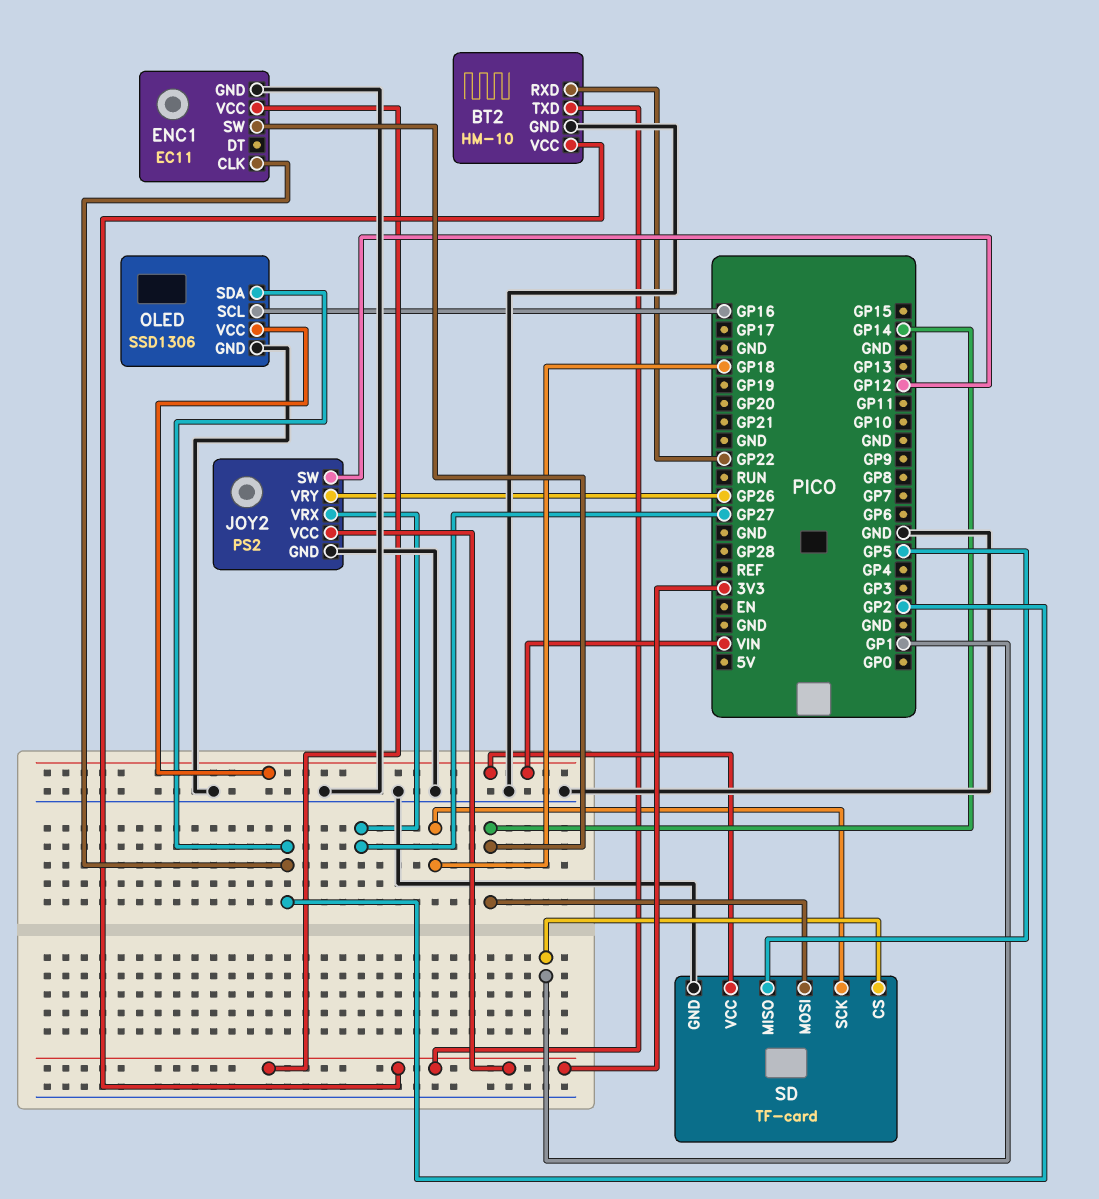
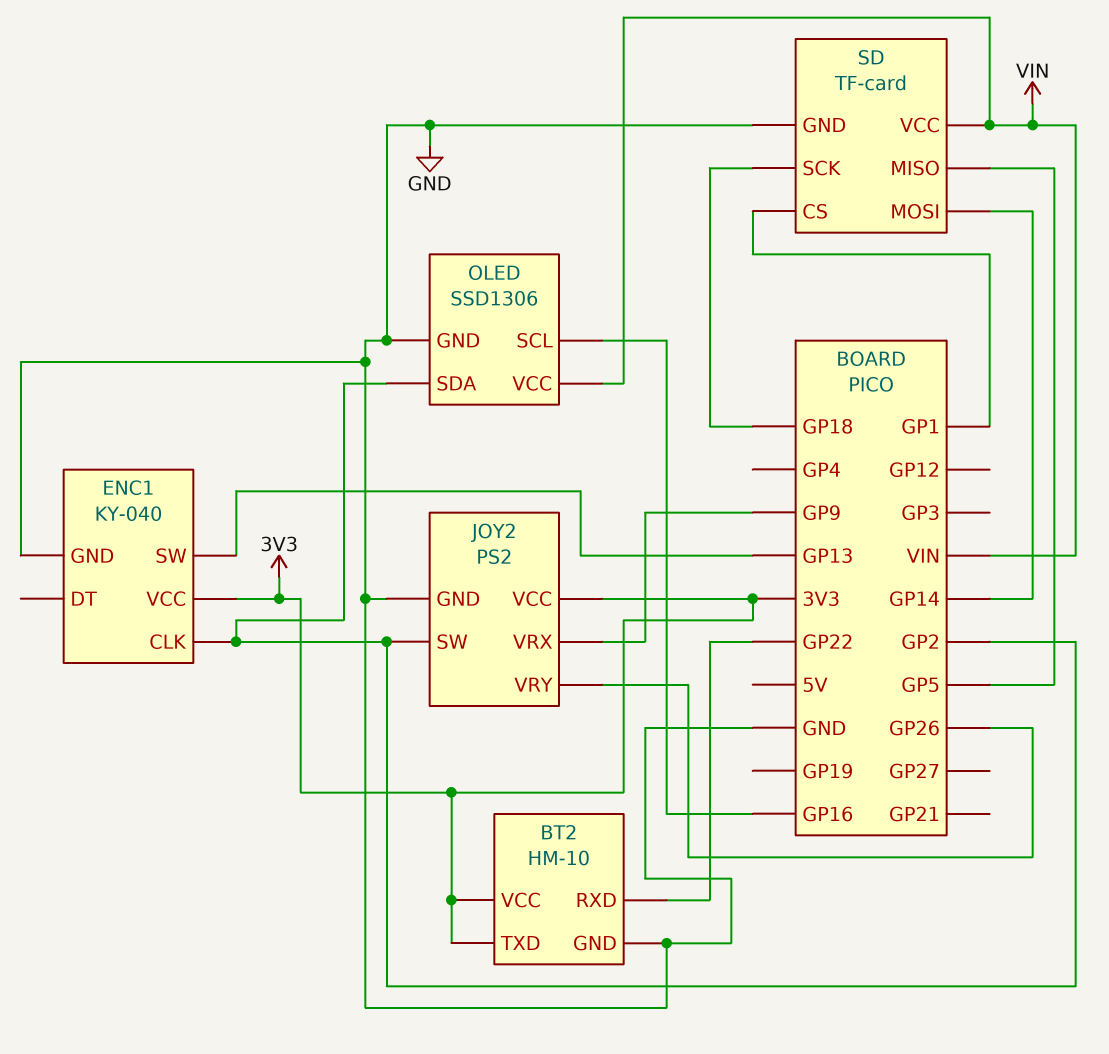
ENC1: EC11 -> KY-040
ENC1 pin SW: GP14 -> GP13
JOY2 pin SW: GP12 -> GP2
JOY2 pin VRX: GP27 -> GP9

